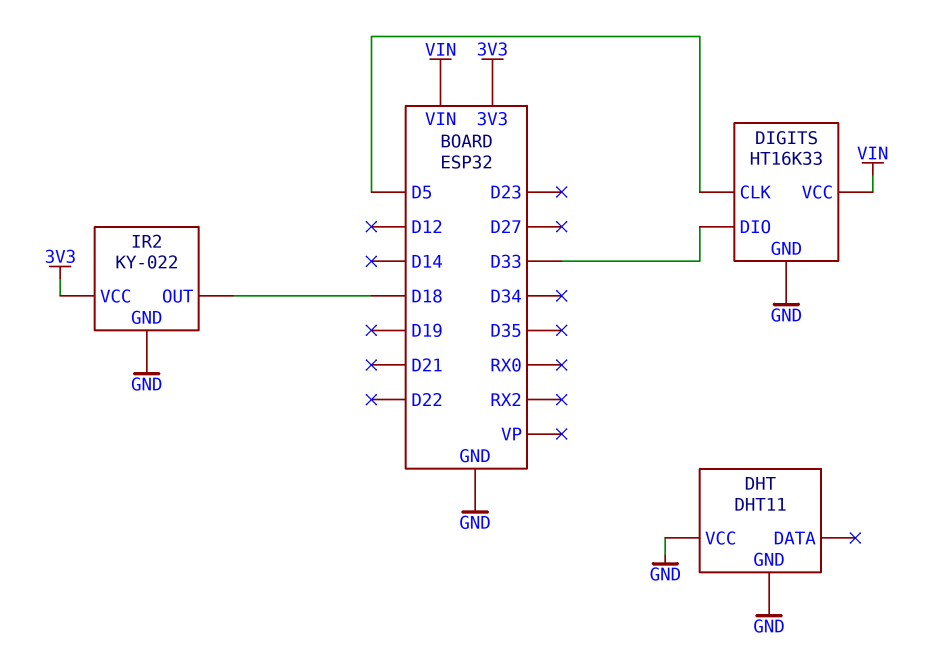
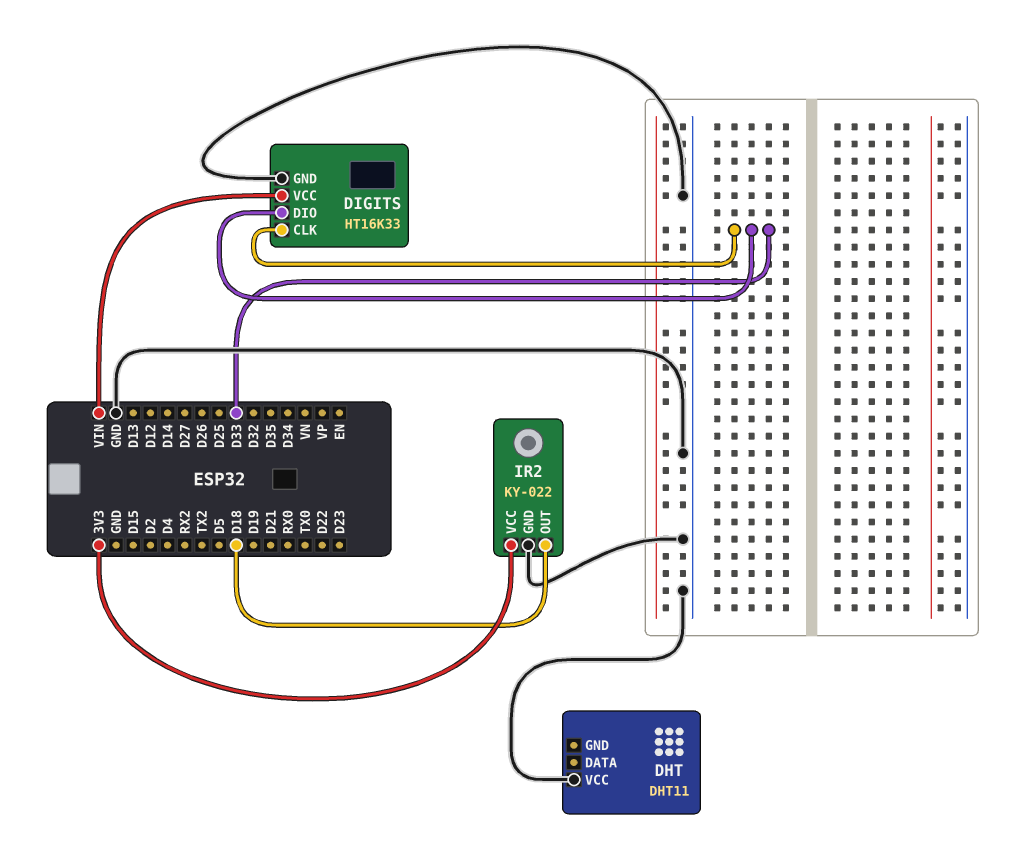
DHT pin GND: GND -> none
DIGITS pin CLK: D5 -> D33

